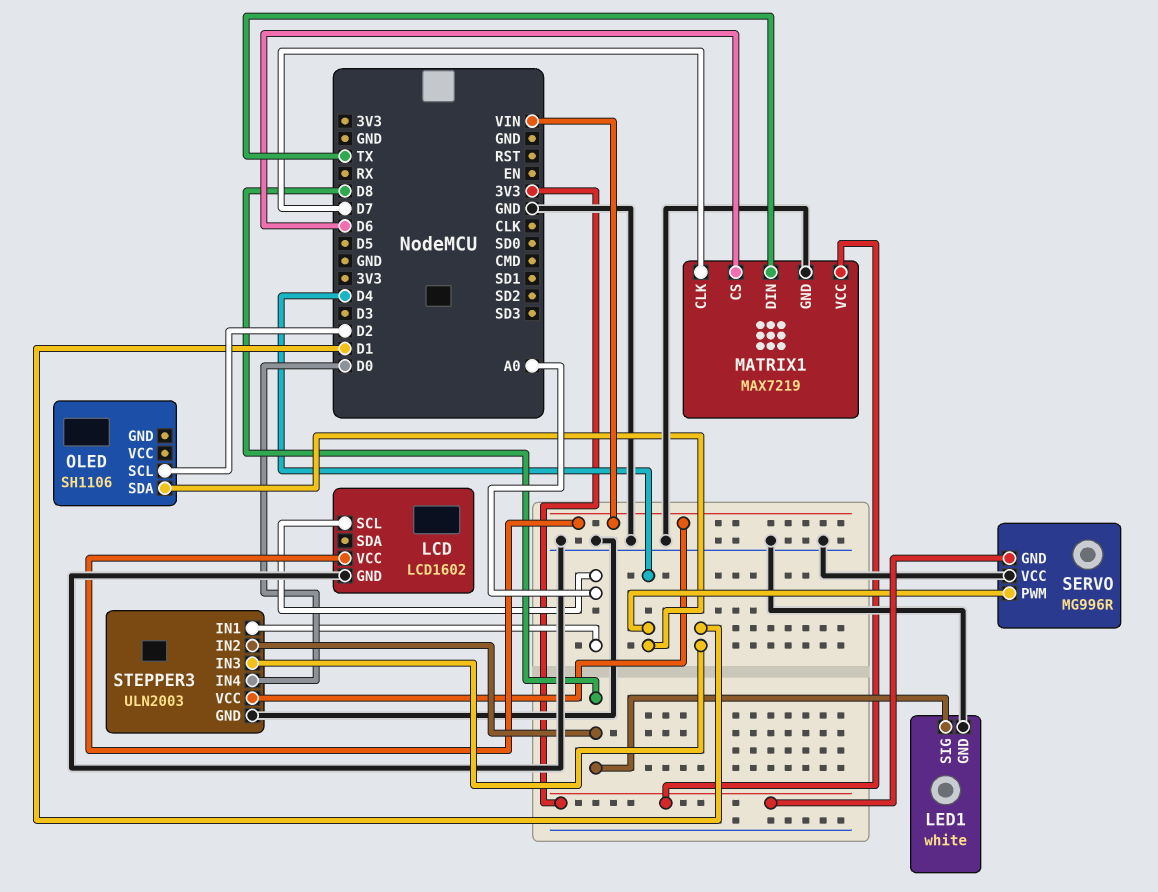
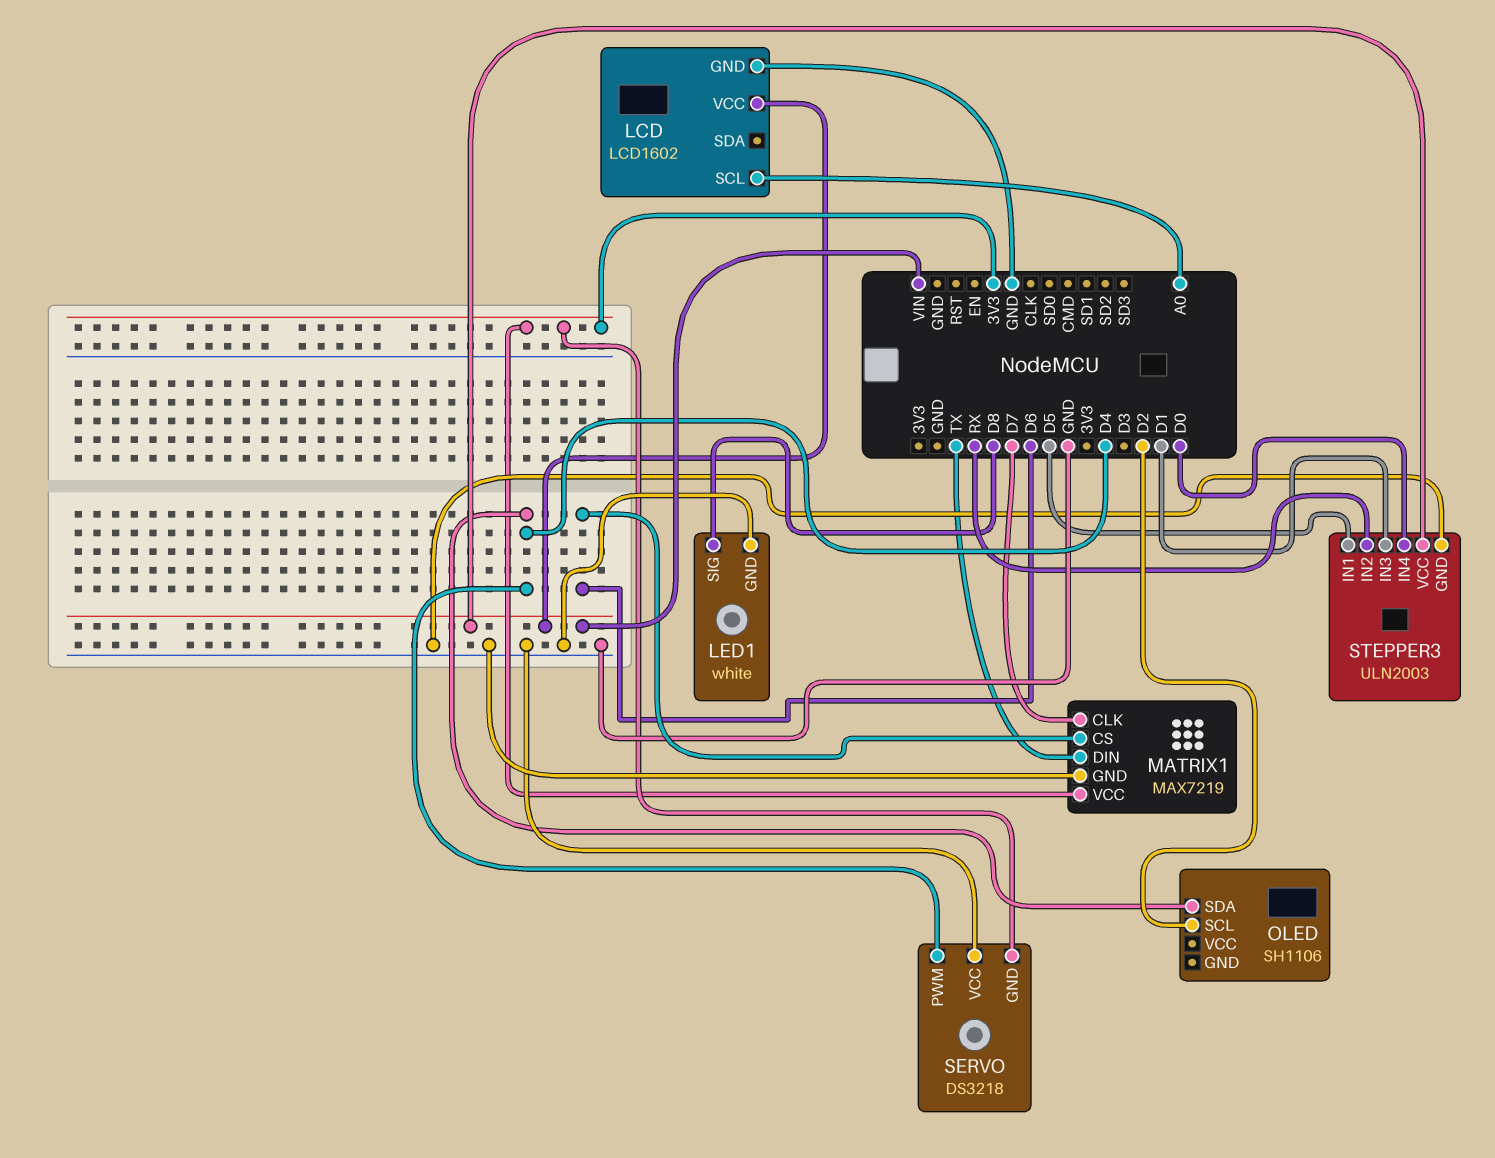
SERVO: MG996R -> DS3218
STEPPER3 pin IN1: A0 -> D5
STEPPER3 pin IN2: D8 -> RX

